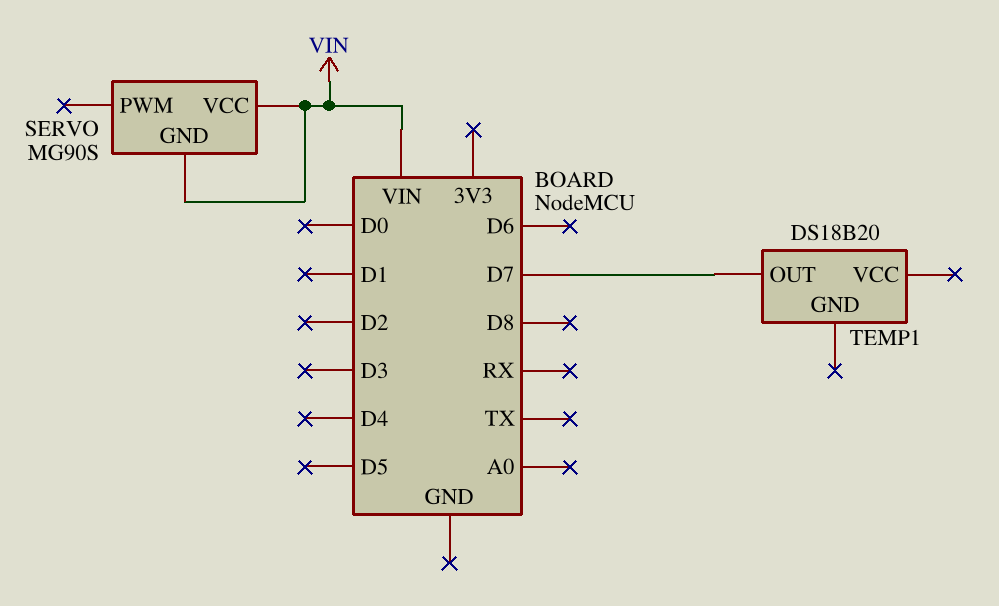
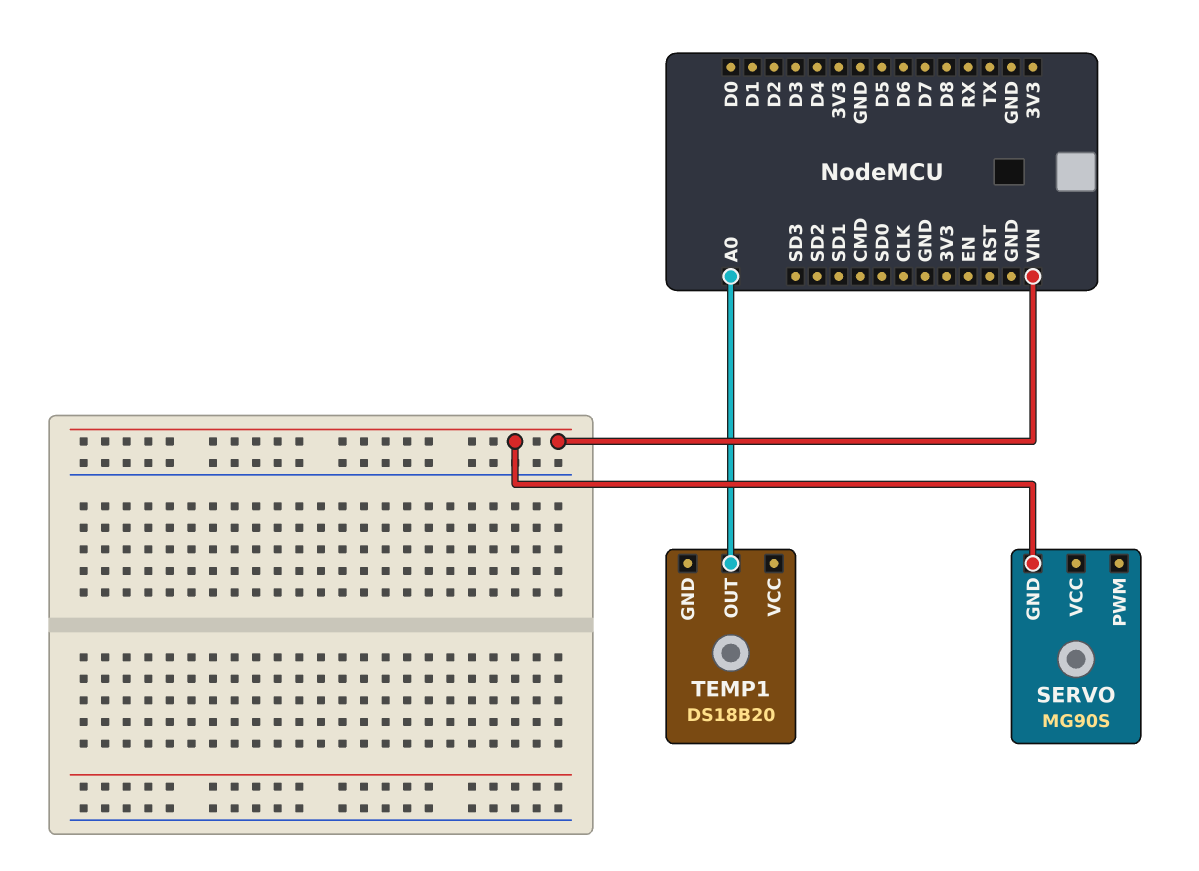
SERVO pin VCC: VIN -> none
TEMP1 pin OUT: D7 -> A0

